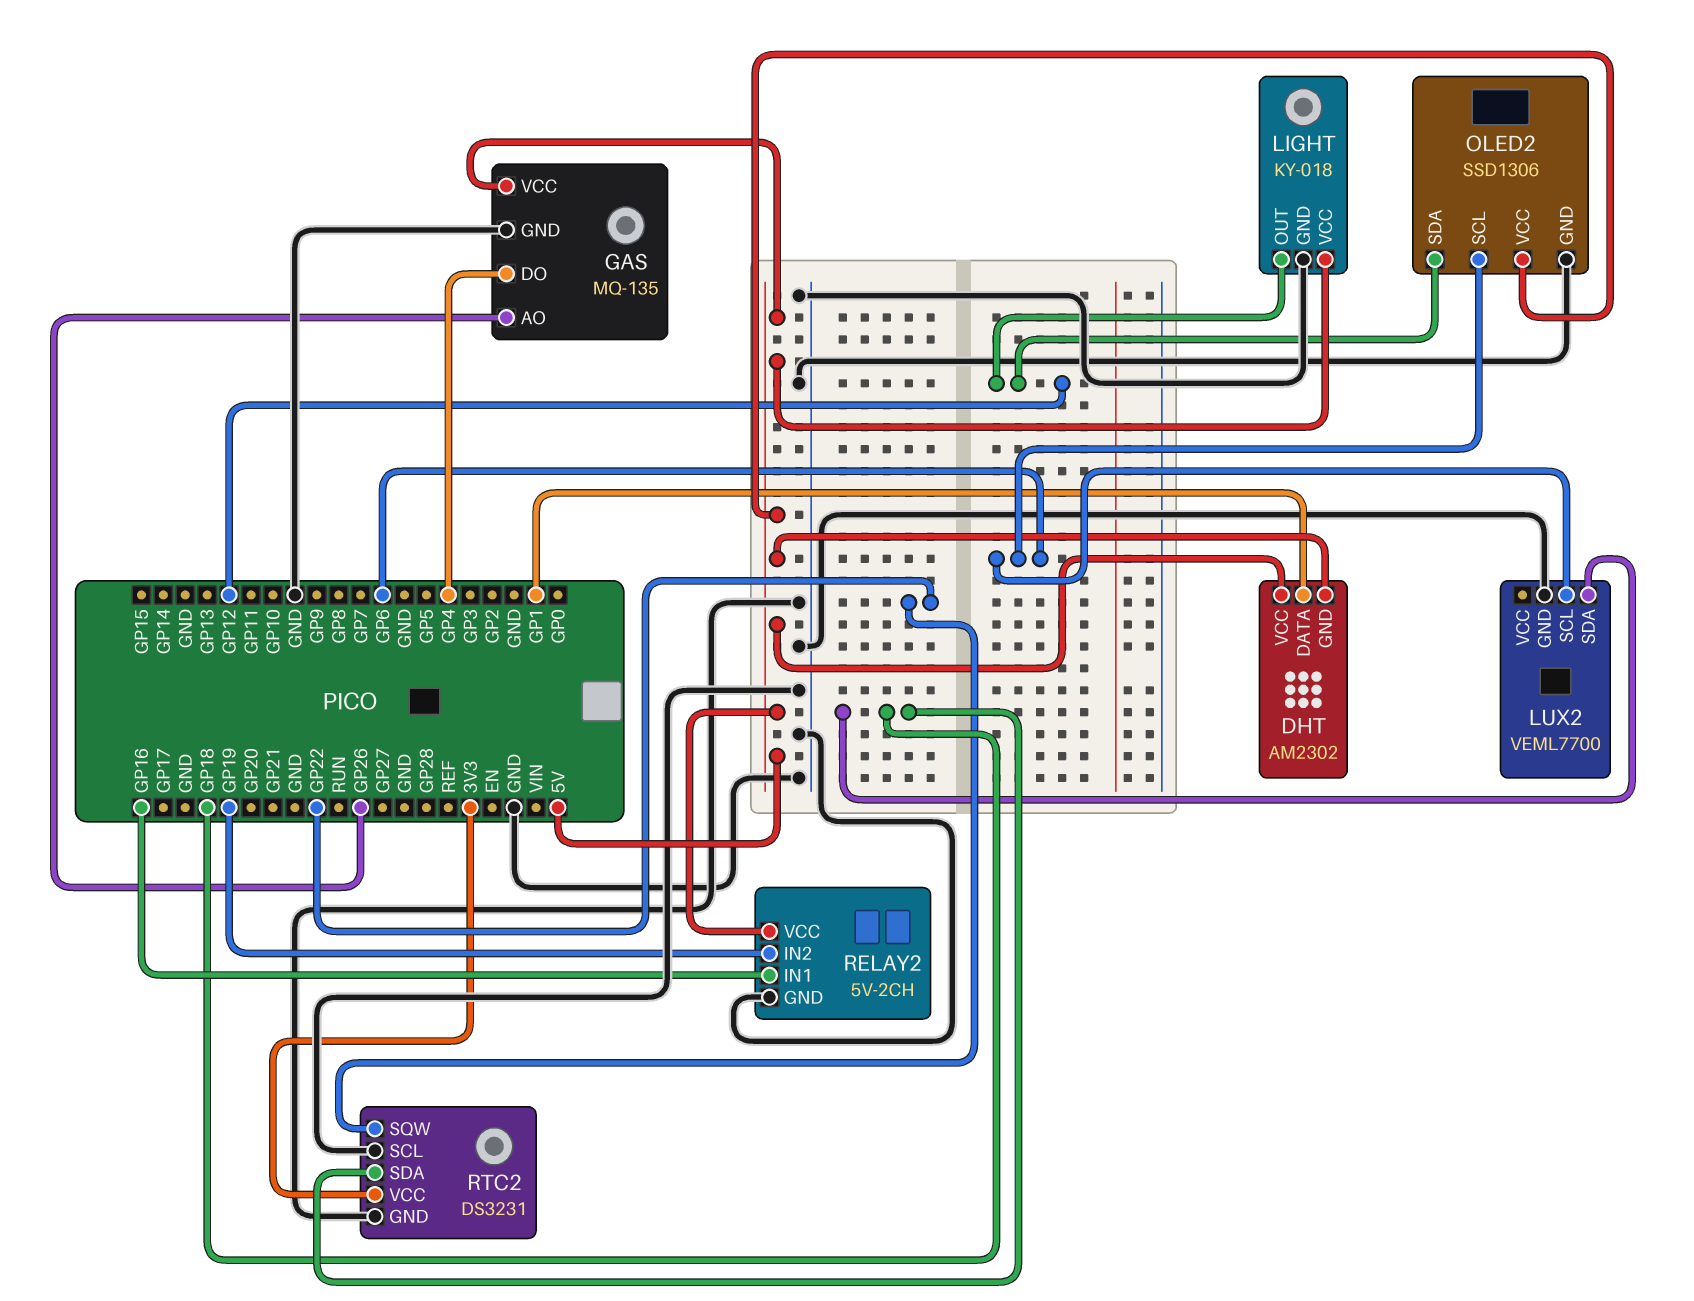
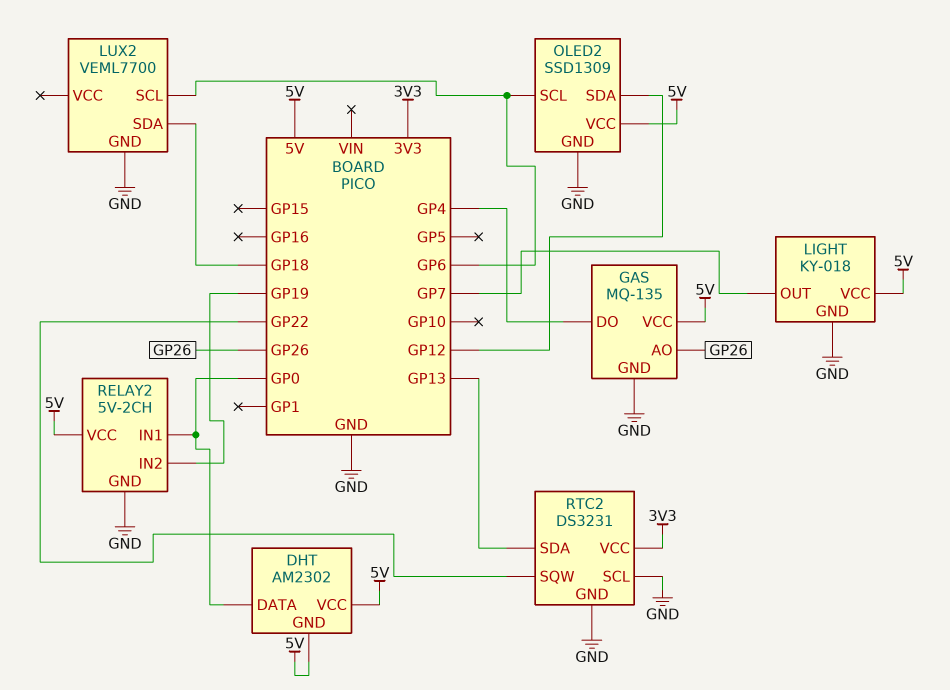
DHT pin DATA: GP1 -> GP0
LIGHT pin OUT: GP12 -> GP7
OLED2: SSD1306 -> SSD1309
RELAY2 pin IN1: GP16 -> GP0
RTC2 pin SDA: GP18 -> GP13

